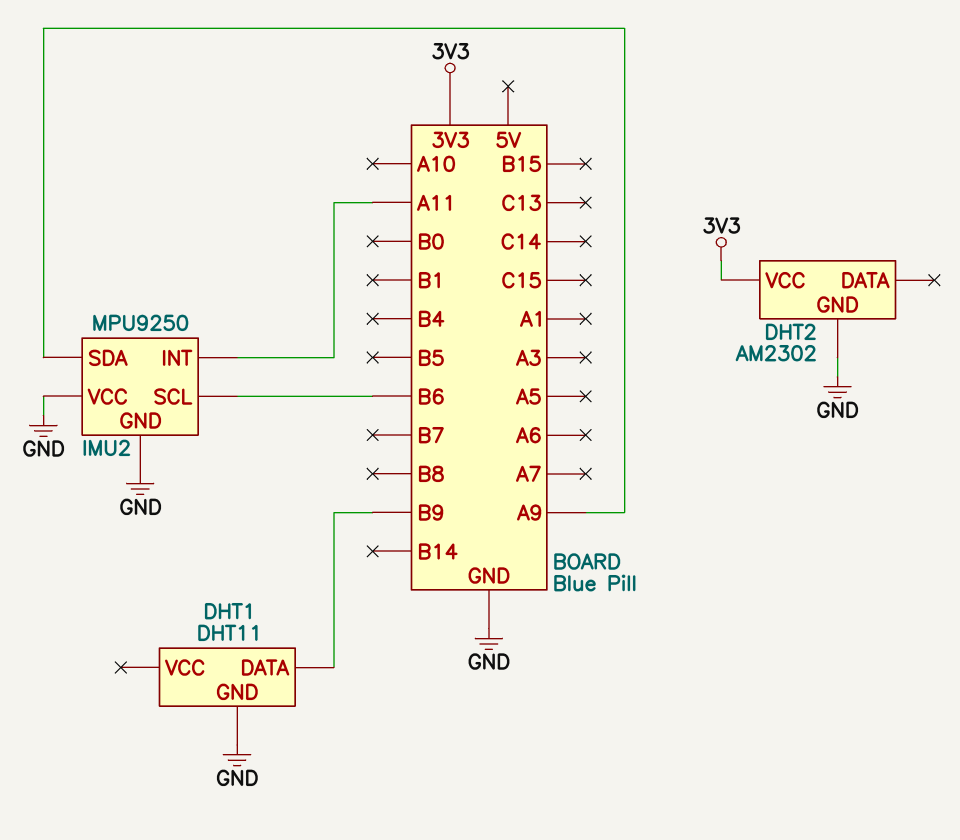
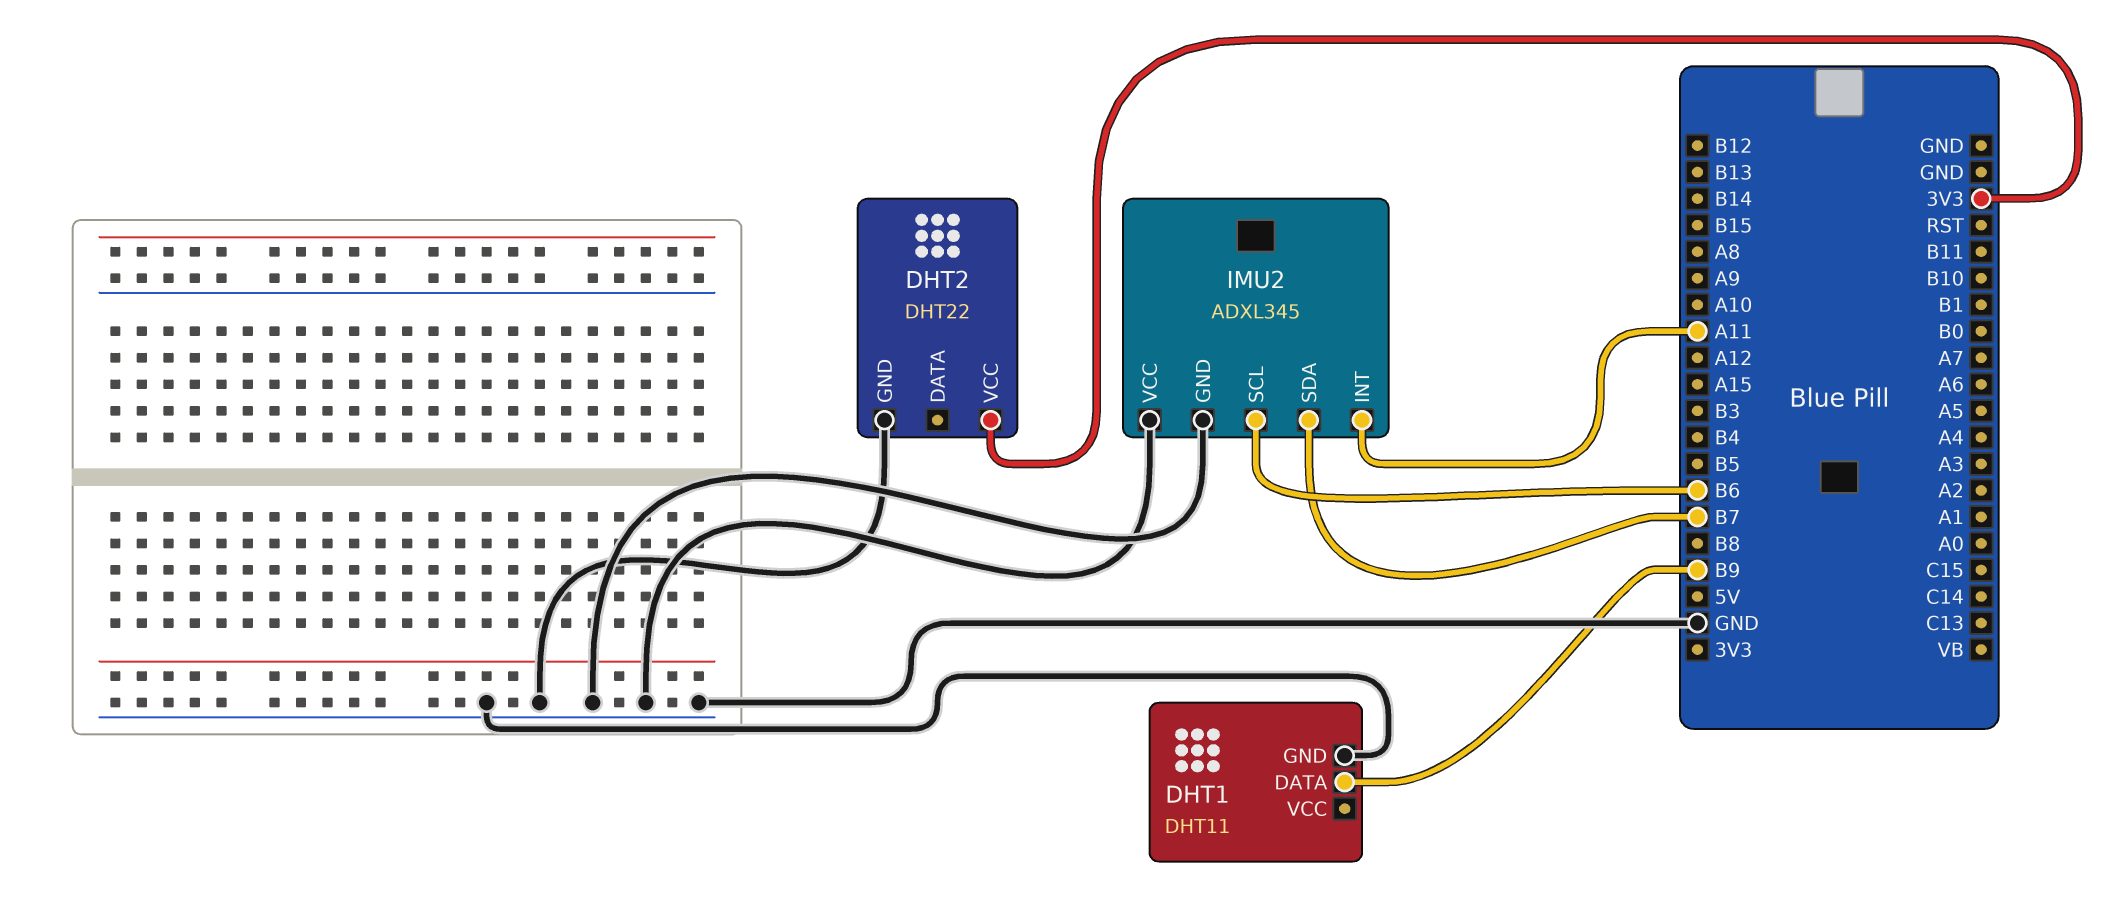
DHT2: AM2302 -> DHT22
IMU2: MPU9250 -> ADXL345
IMU2 pin SDA: A9 -> B7

